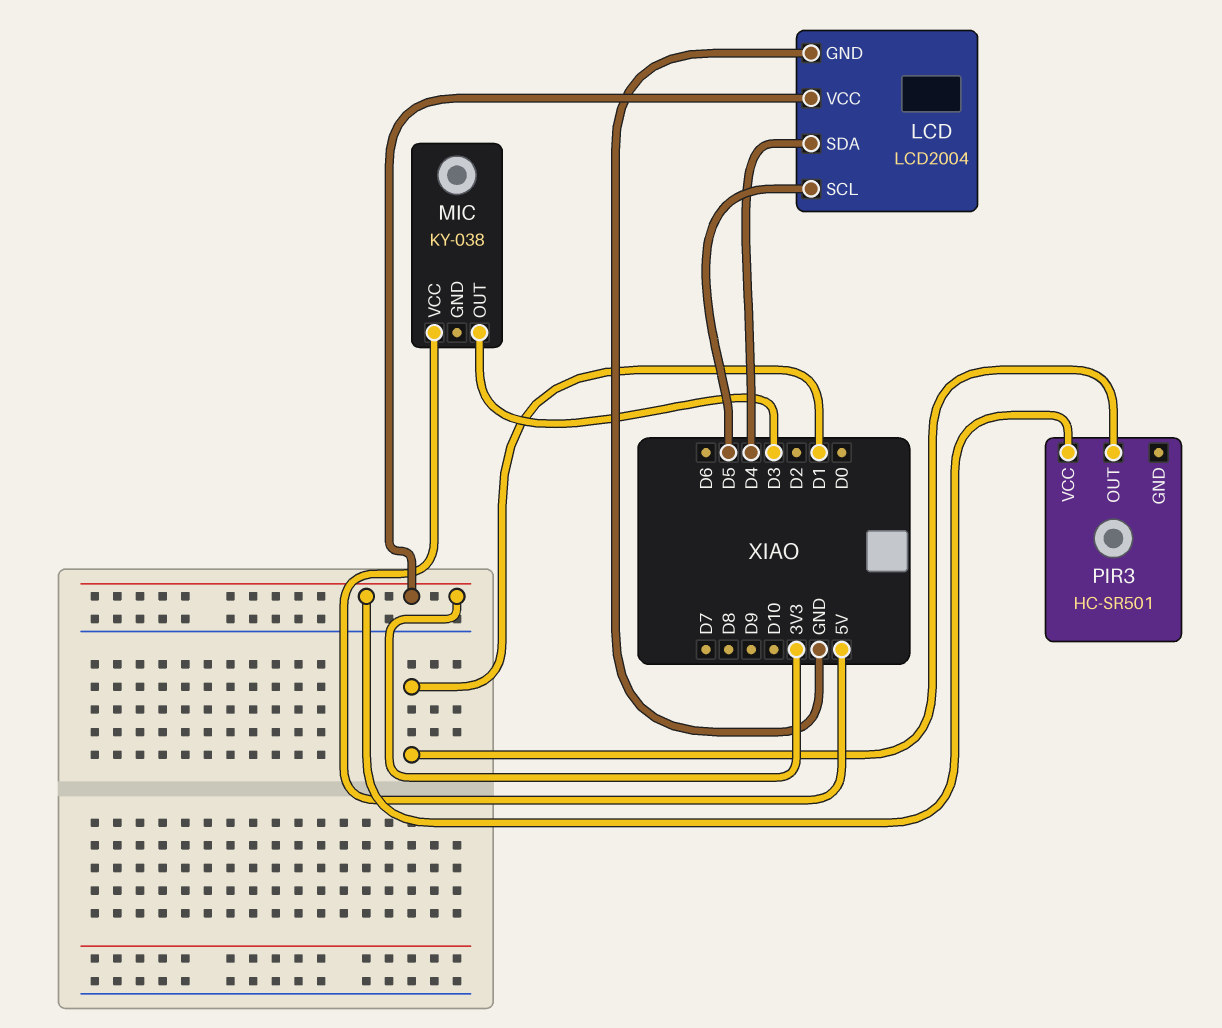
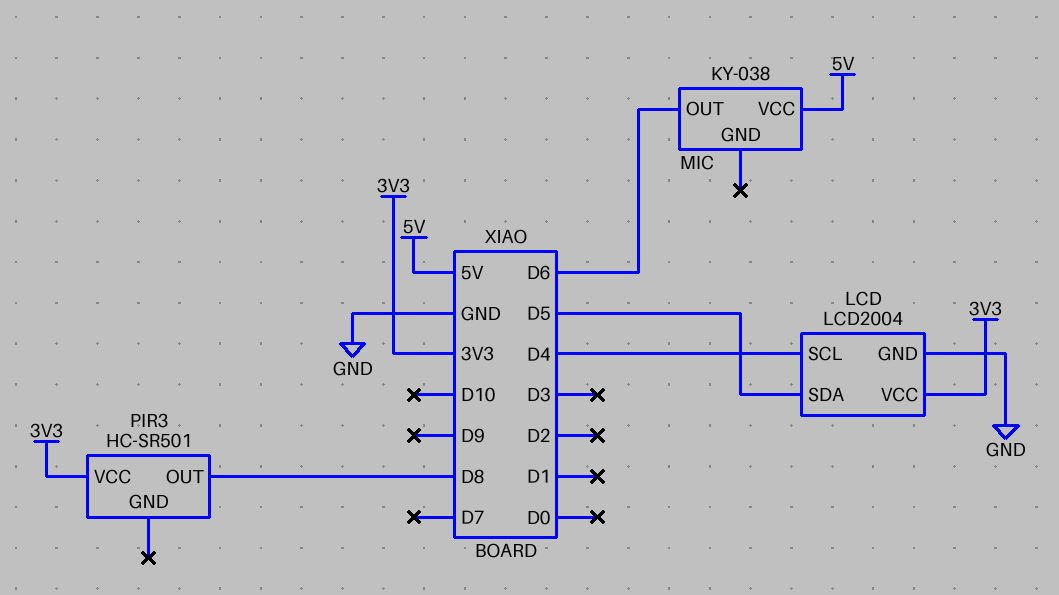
LCD pin SCL: D5 -> D4
LCD pin SDA: D4 -> D5
MIC pin OUT: D3 -> D6
PIR3 pin OUT: D1 -> D8

